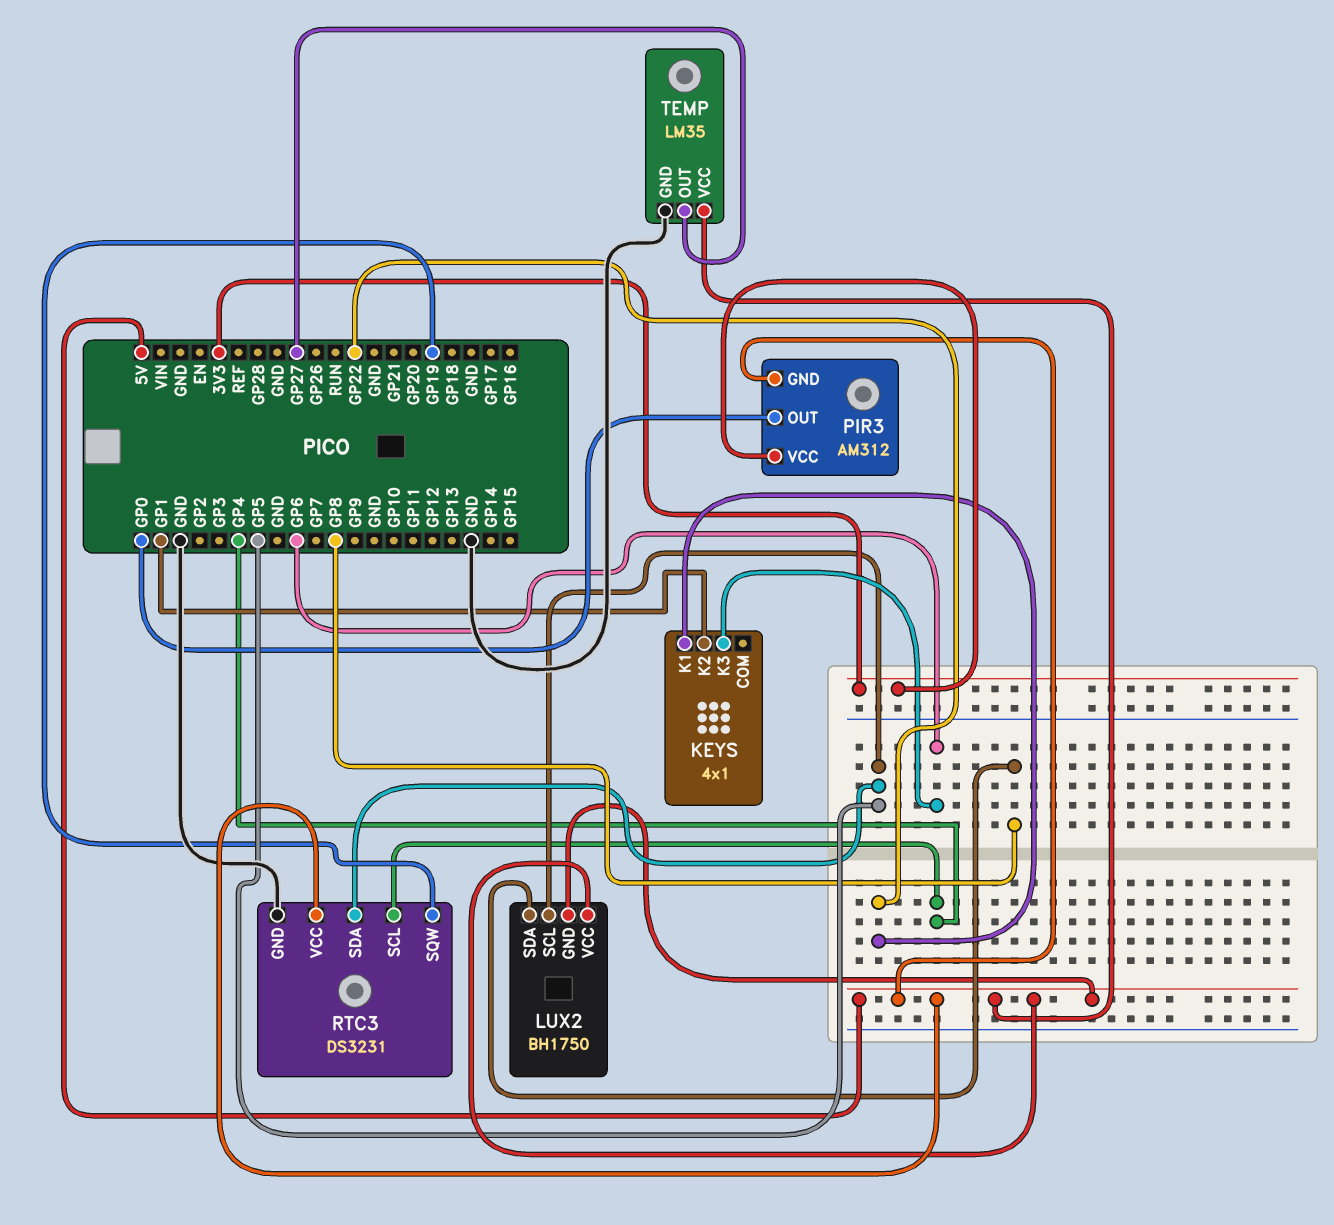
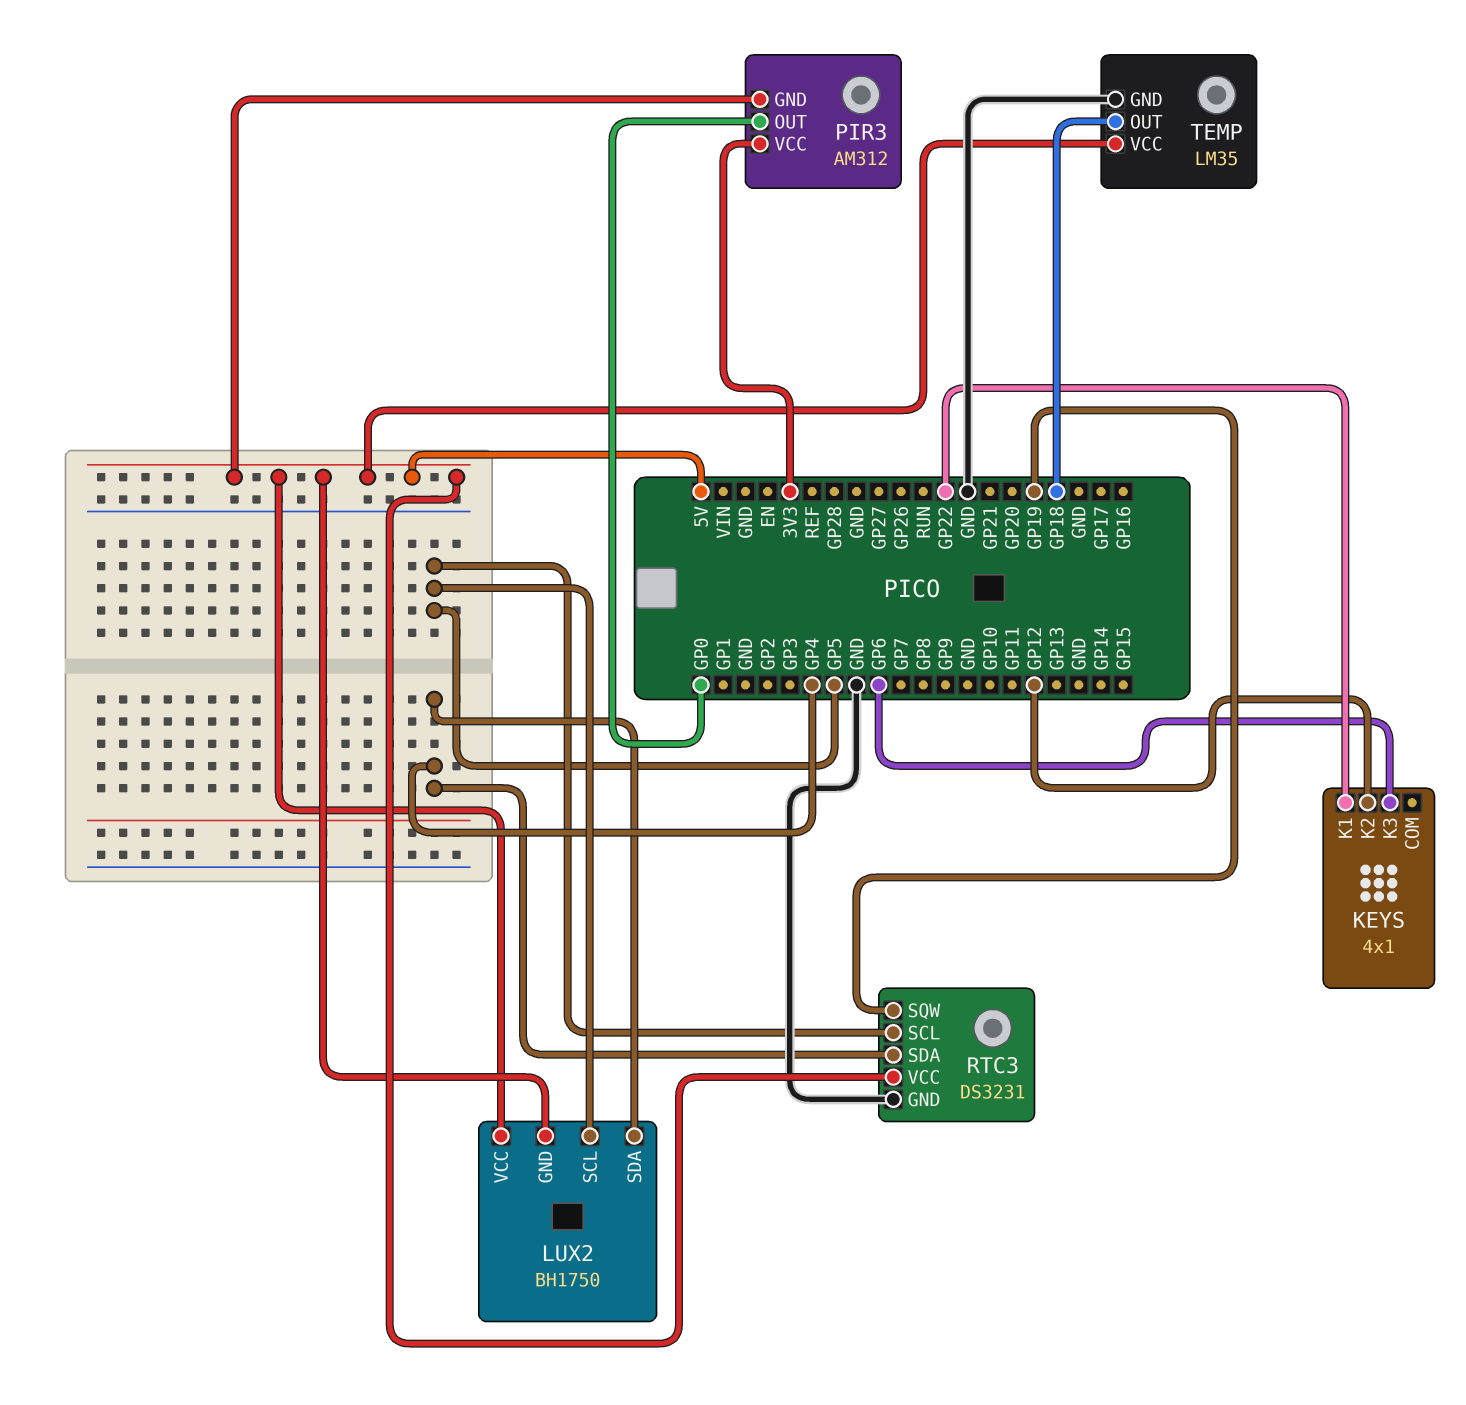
KEYS pin K2: GP1 -> GP12
LUX2 pin SDA: GP8 -> GP4
RTC3 pin SCL: GP4 -> GP5
RTC3 pin SDA: GP5 -> GP4
TEMP pin OUT: GP27 -> GP18

